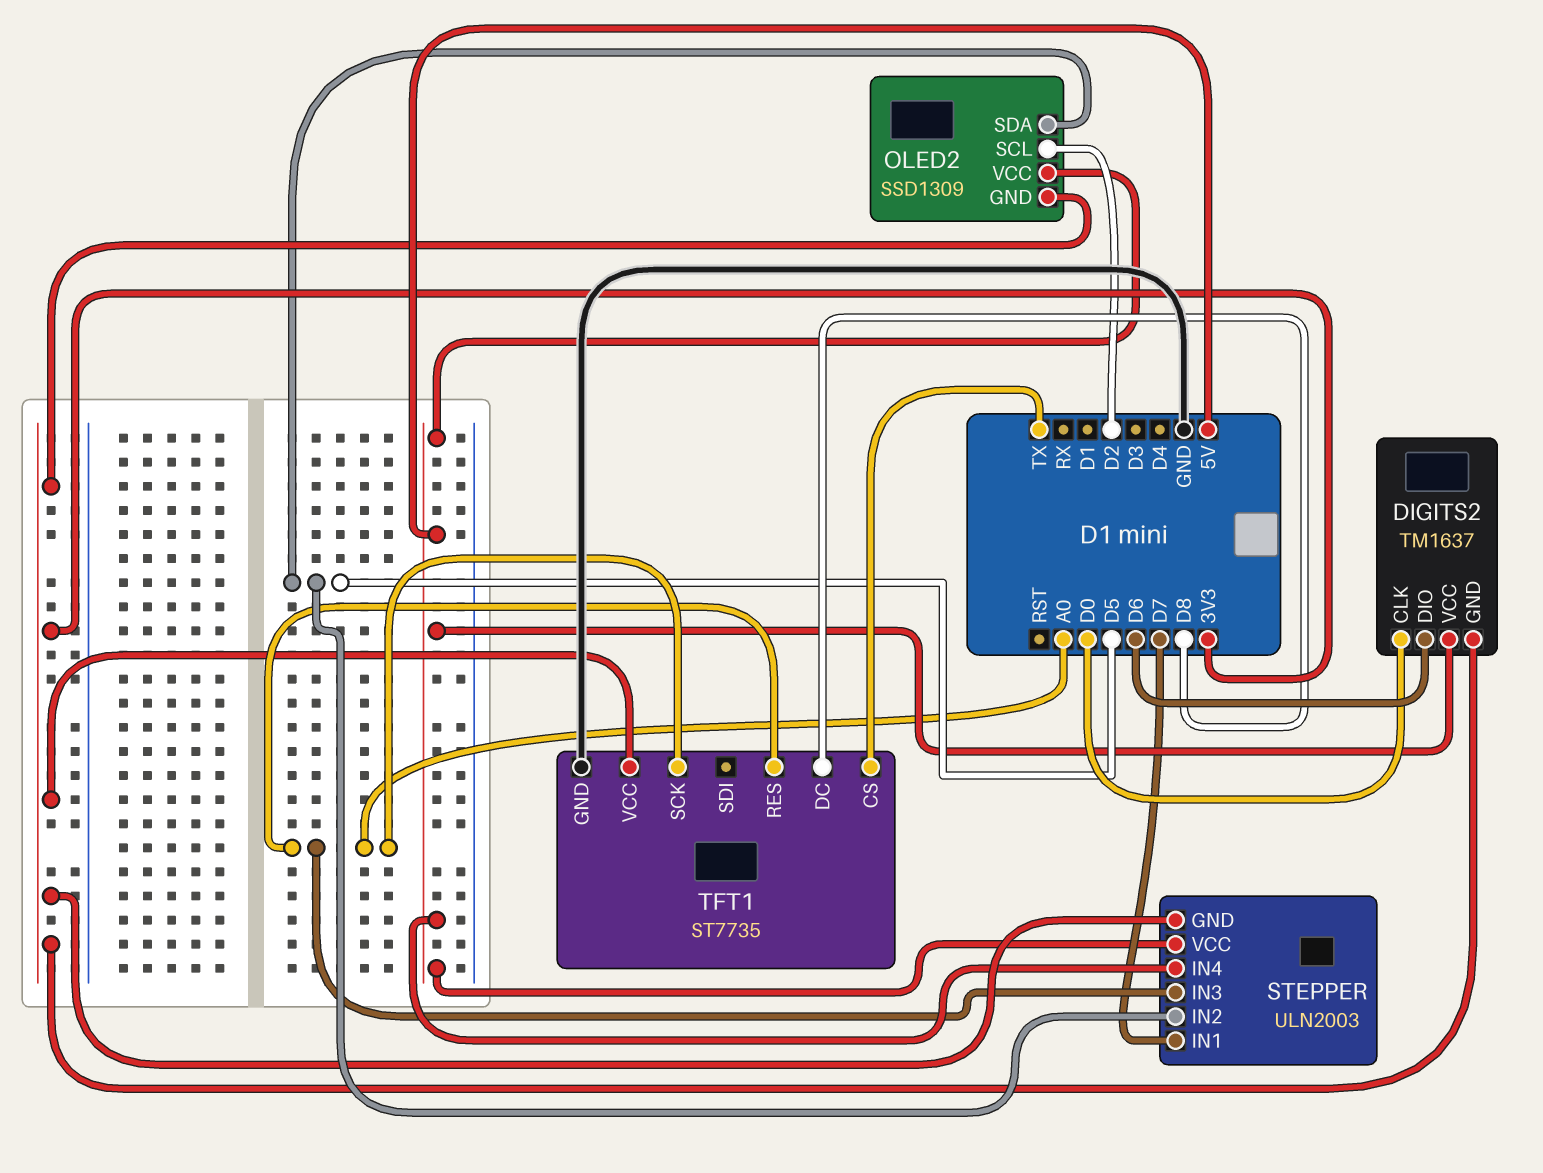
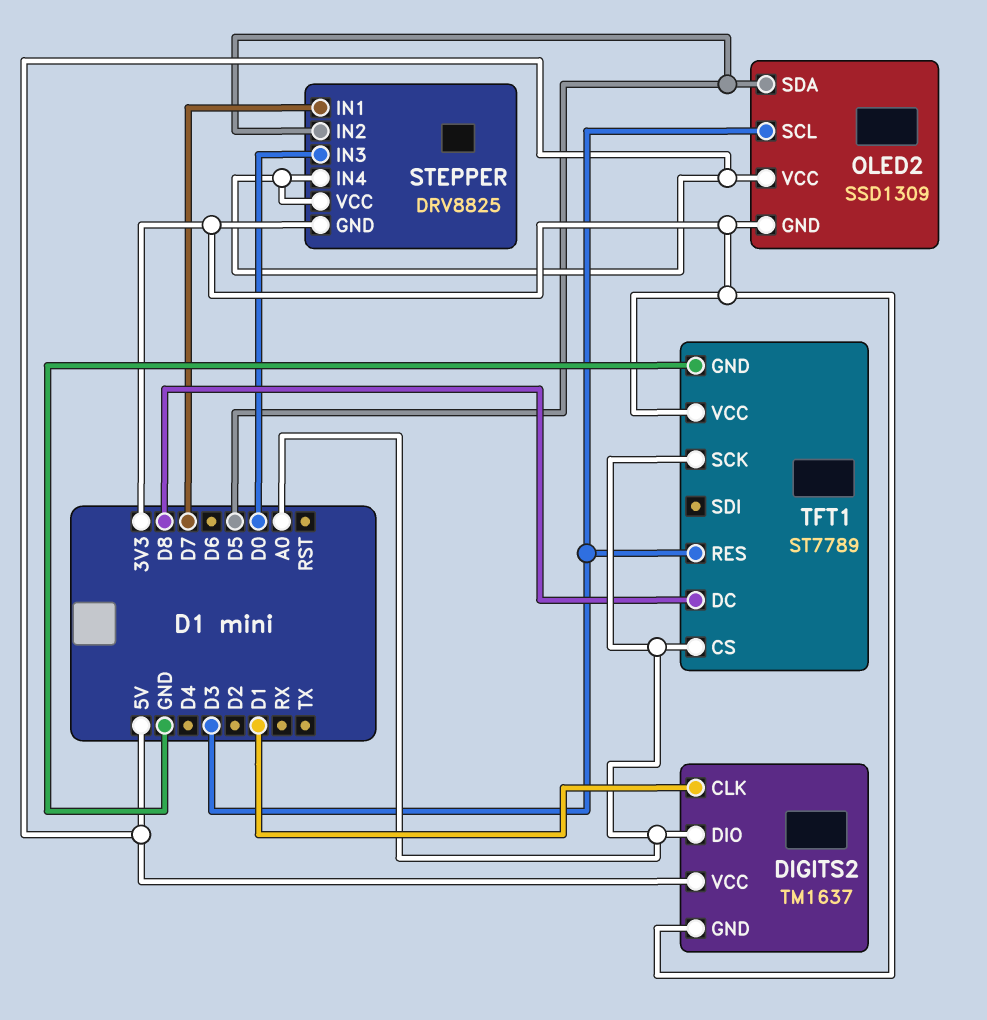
DIGITS2 pin CLK: D0 -> D1
DIGITS2 pin DIO: D6 -> A0
OLED2 pin SCL: D2 -> D3
STEPPER: ULN2003 -> DRV8825
STEPPER pin IN3: A0 -> D0
TFT1: ST7735 -> ST7789
TFT1 pin CS: TX -> A0
TFT1 pin RES: A0 -> D3

